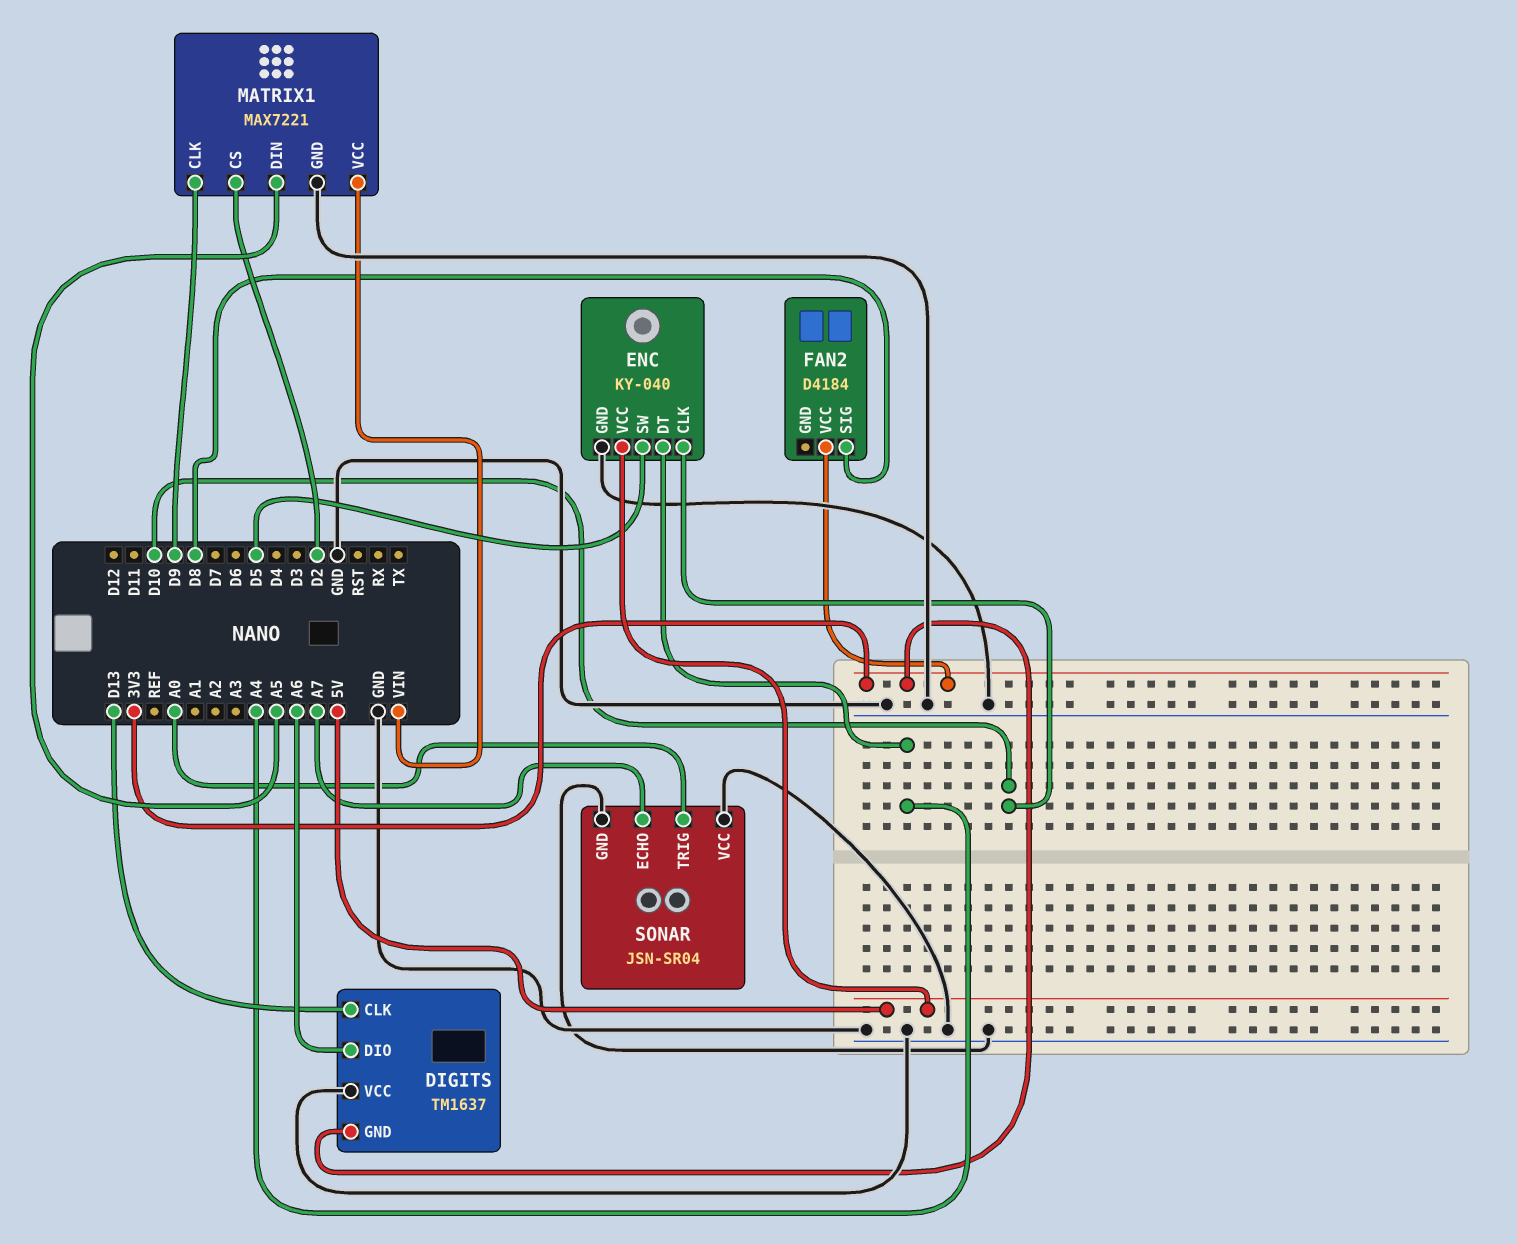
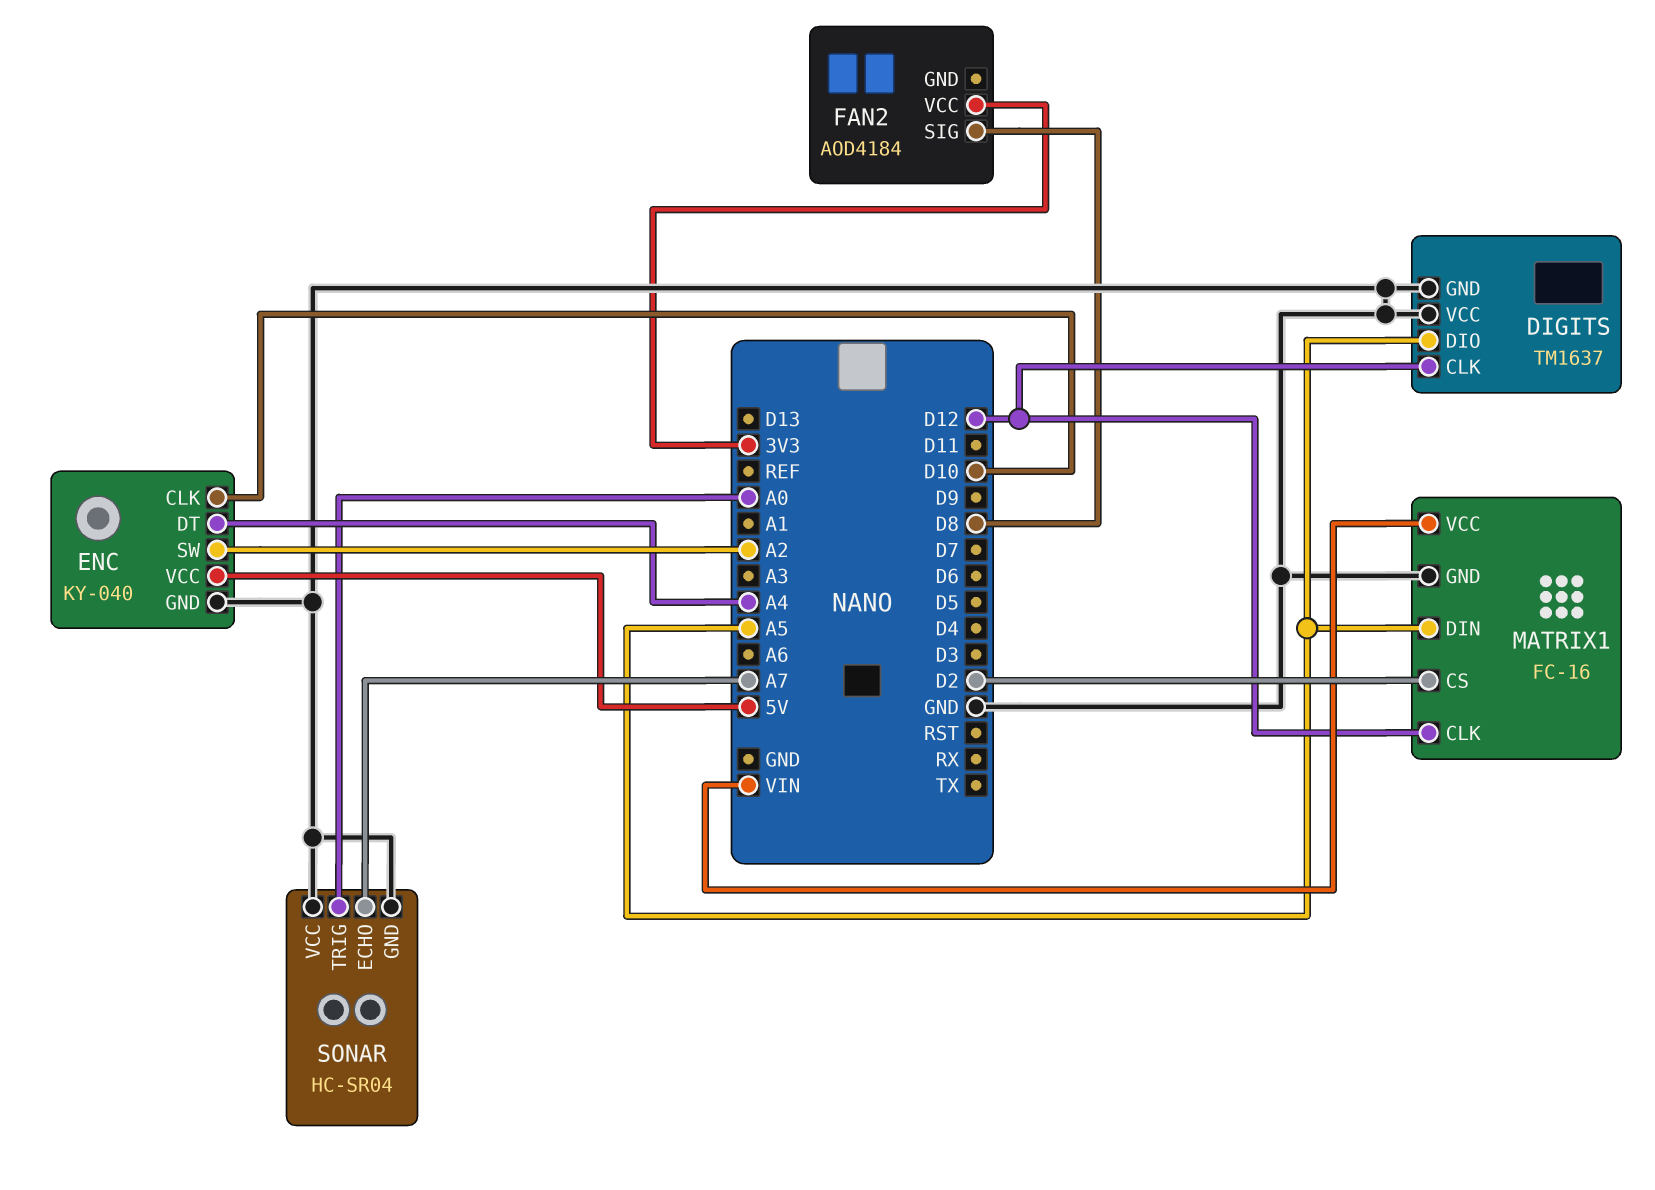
DIGITS pin CLK: D13 -> D12
DIGITS pin DIO: A6 -> A5
DIGITS pin GND: 3V3 -> GND
ENC pin SW: D5 -> A2
FAN2: D4184 -> AOD4184
MATRIX1: MAX7221 -> FC-16
MATRIX1 pin CLK: D9 -> D12
SONAR: JSN-SR04 -> HC-SR04

